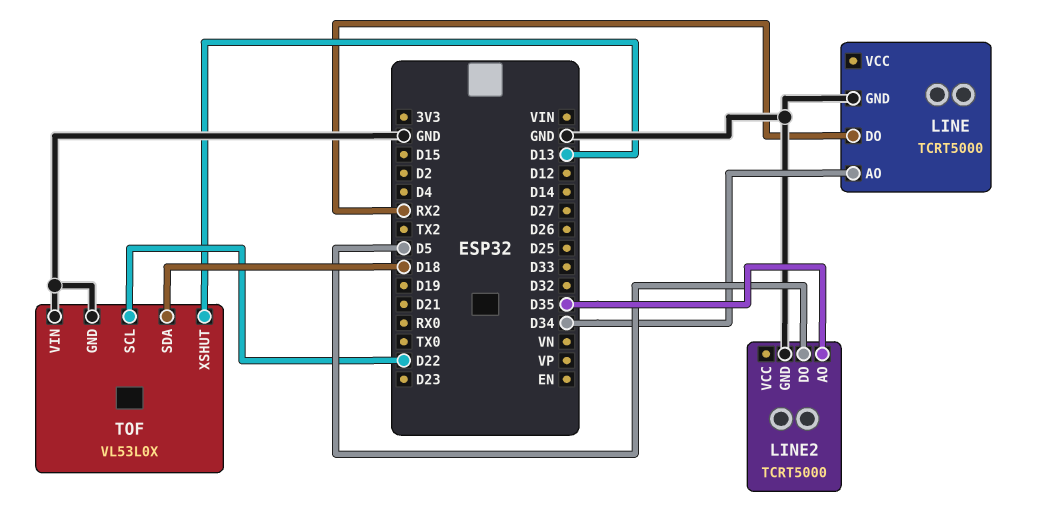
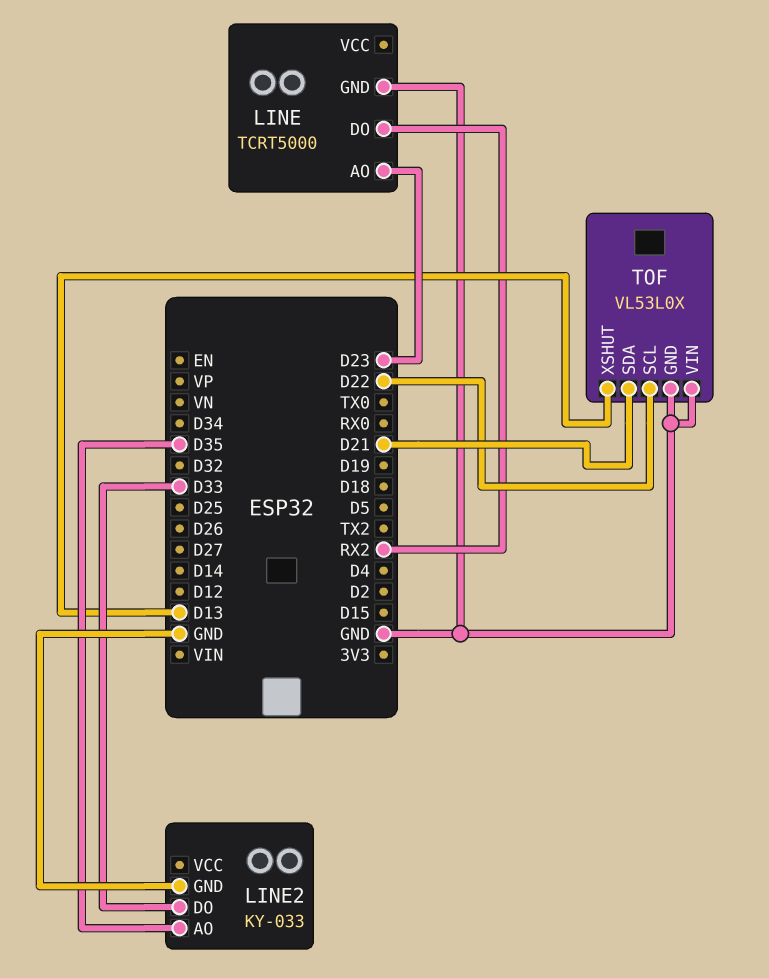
LINE pin AO: D34 -> D23
LINE2: TCRT5000 -> KY-033
LINE2 pin DO: D5 -> D33
TOF pin SDA: D18 -> D21

